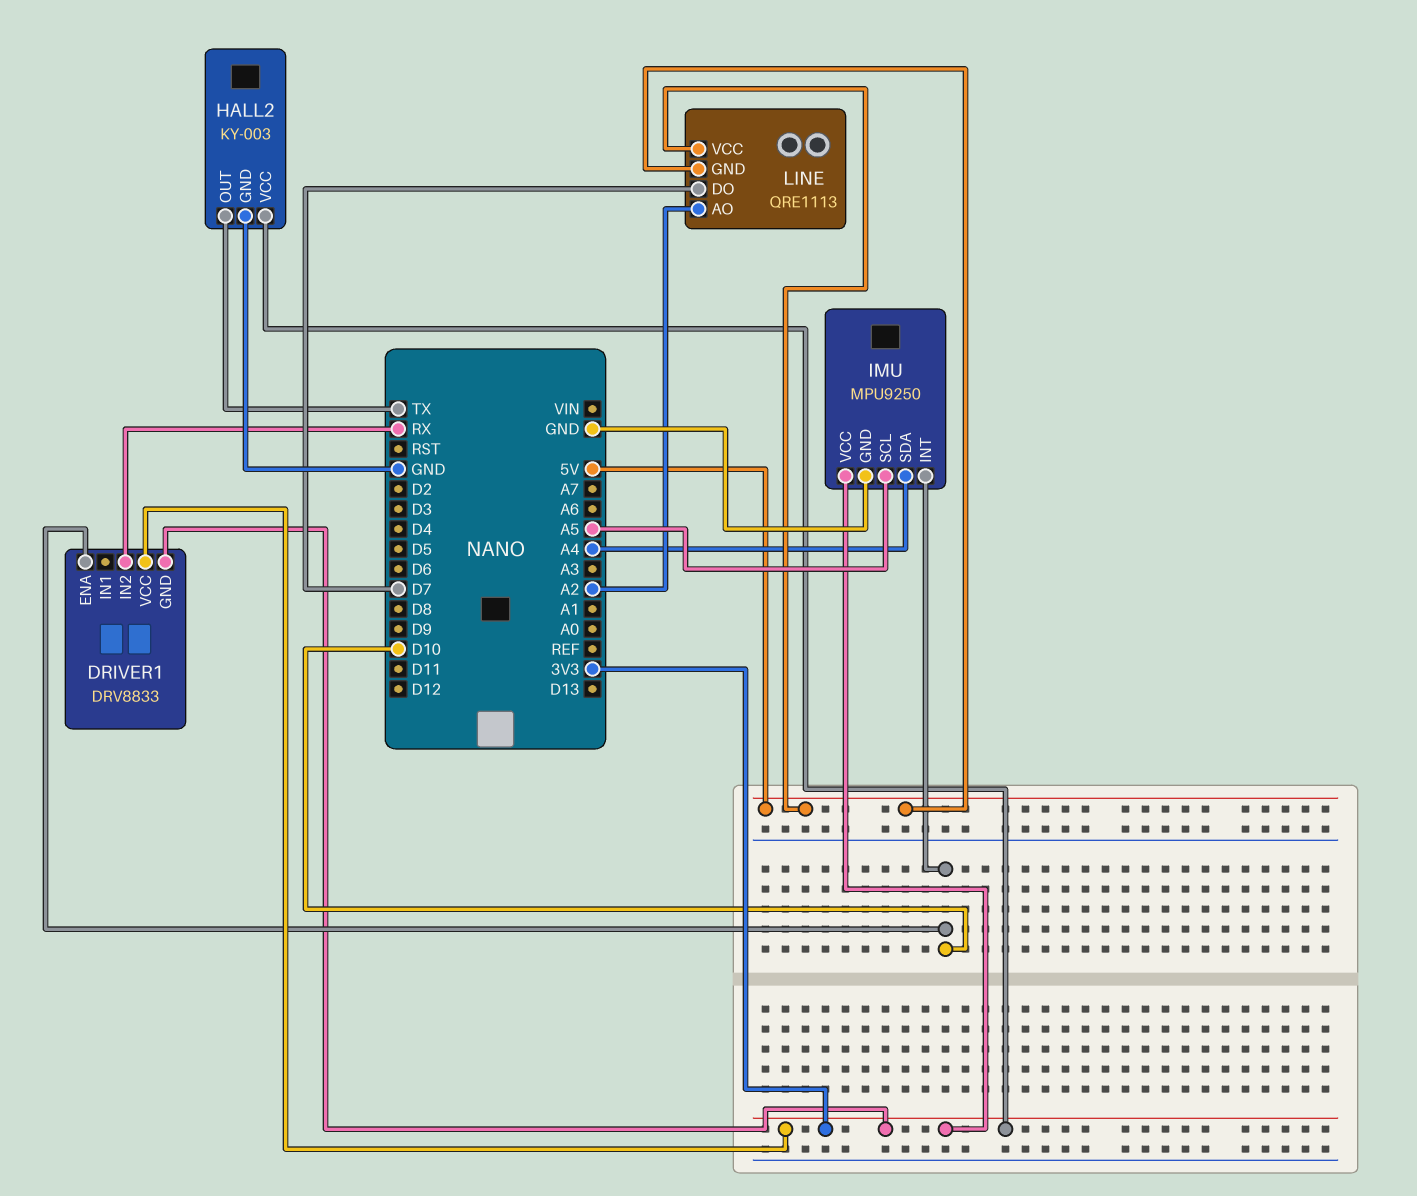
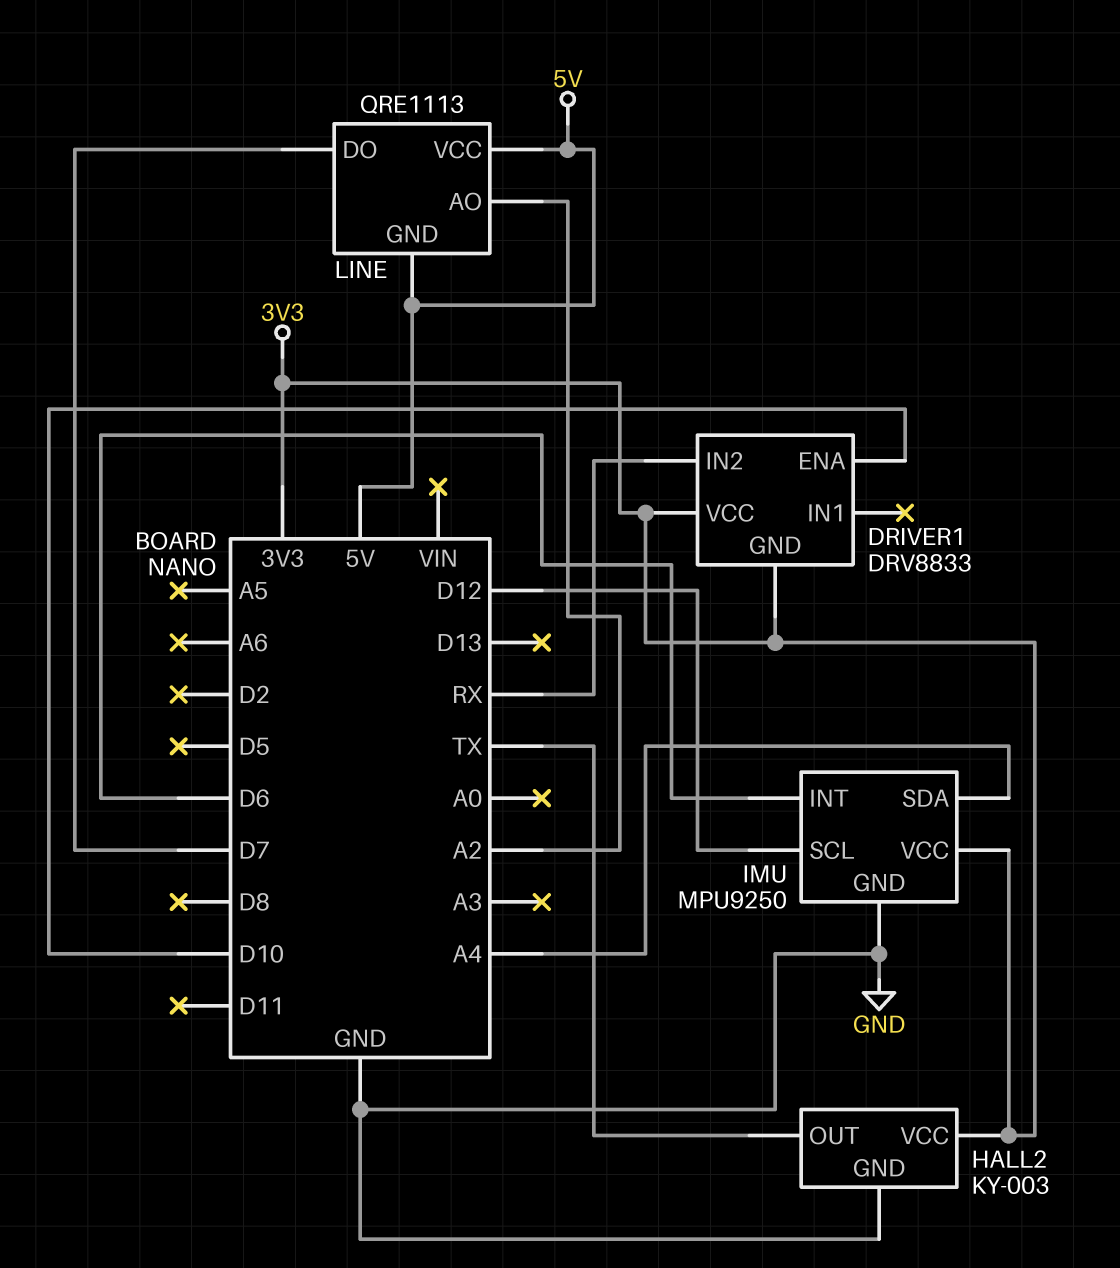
IMU pin INT: D10 -> D6
IMU pin SCL: A5 -> D12

